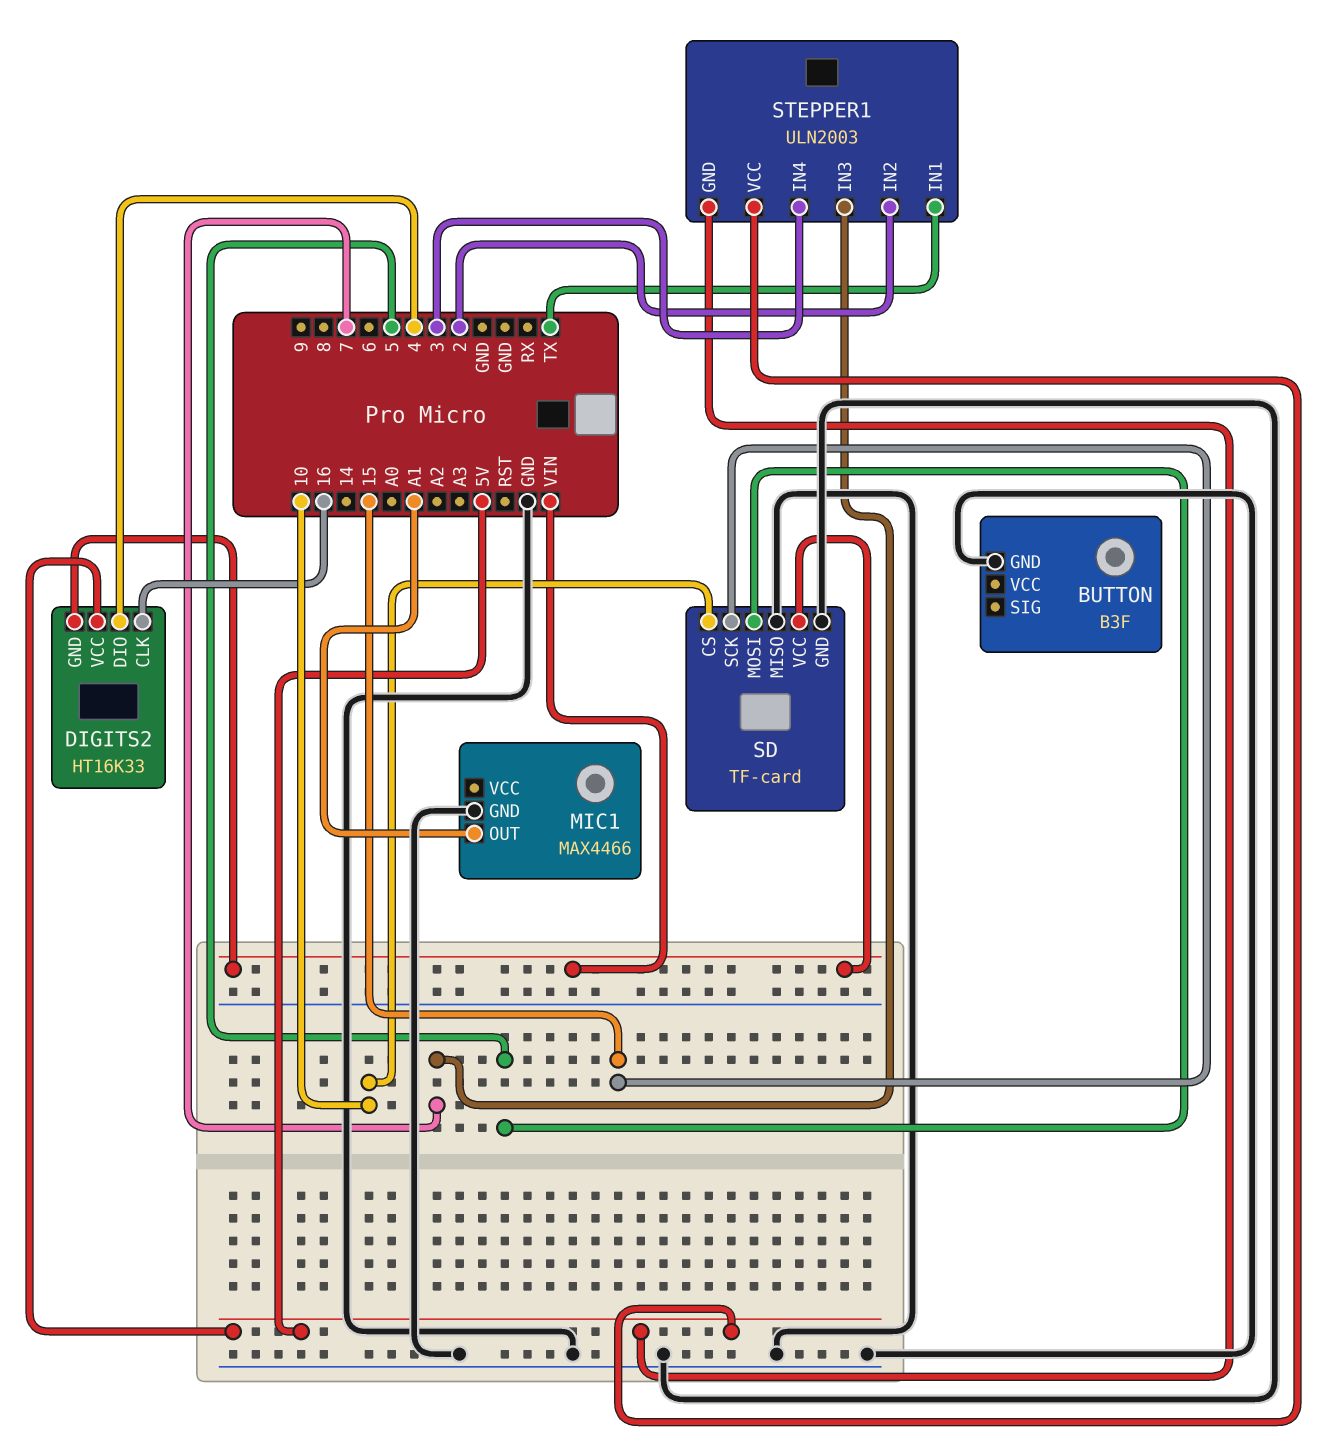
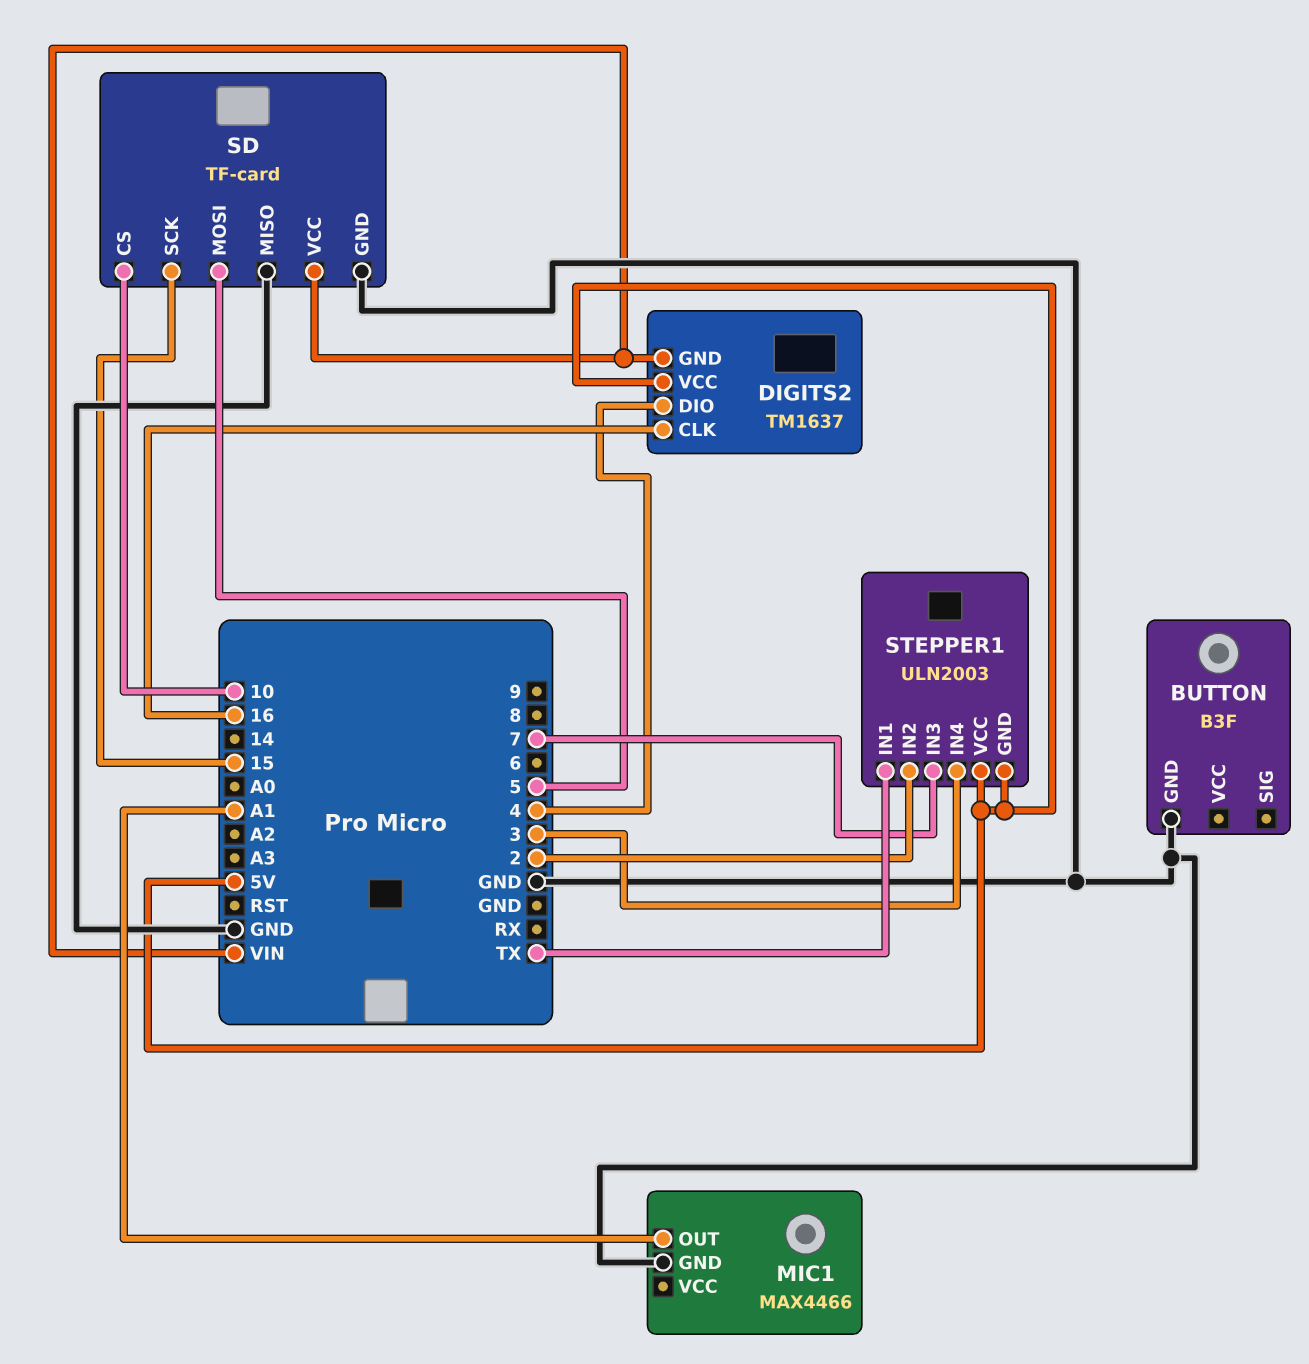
DIGITS2: HT16K33 -> TM1637

